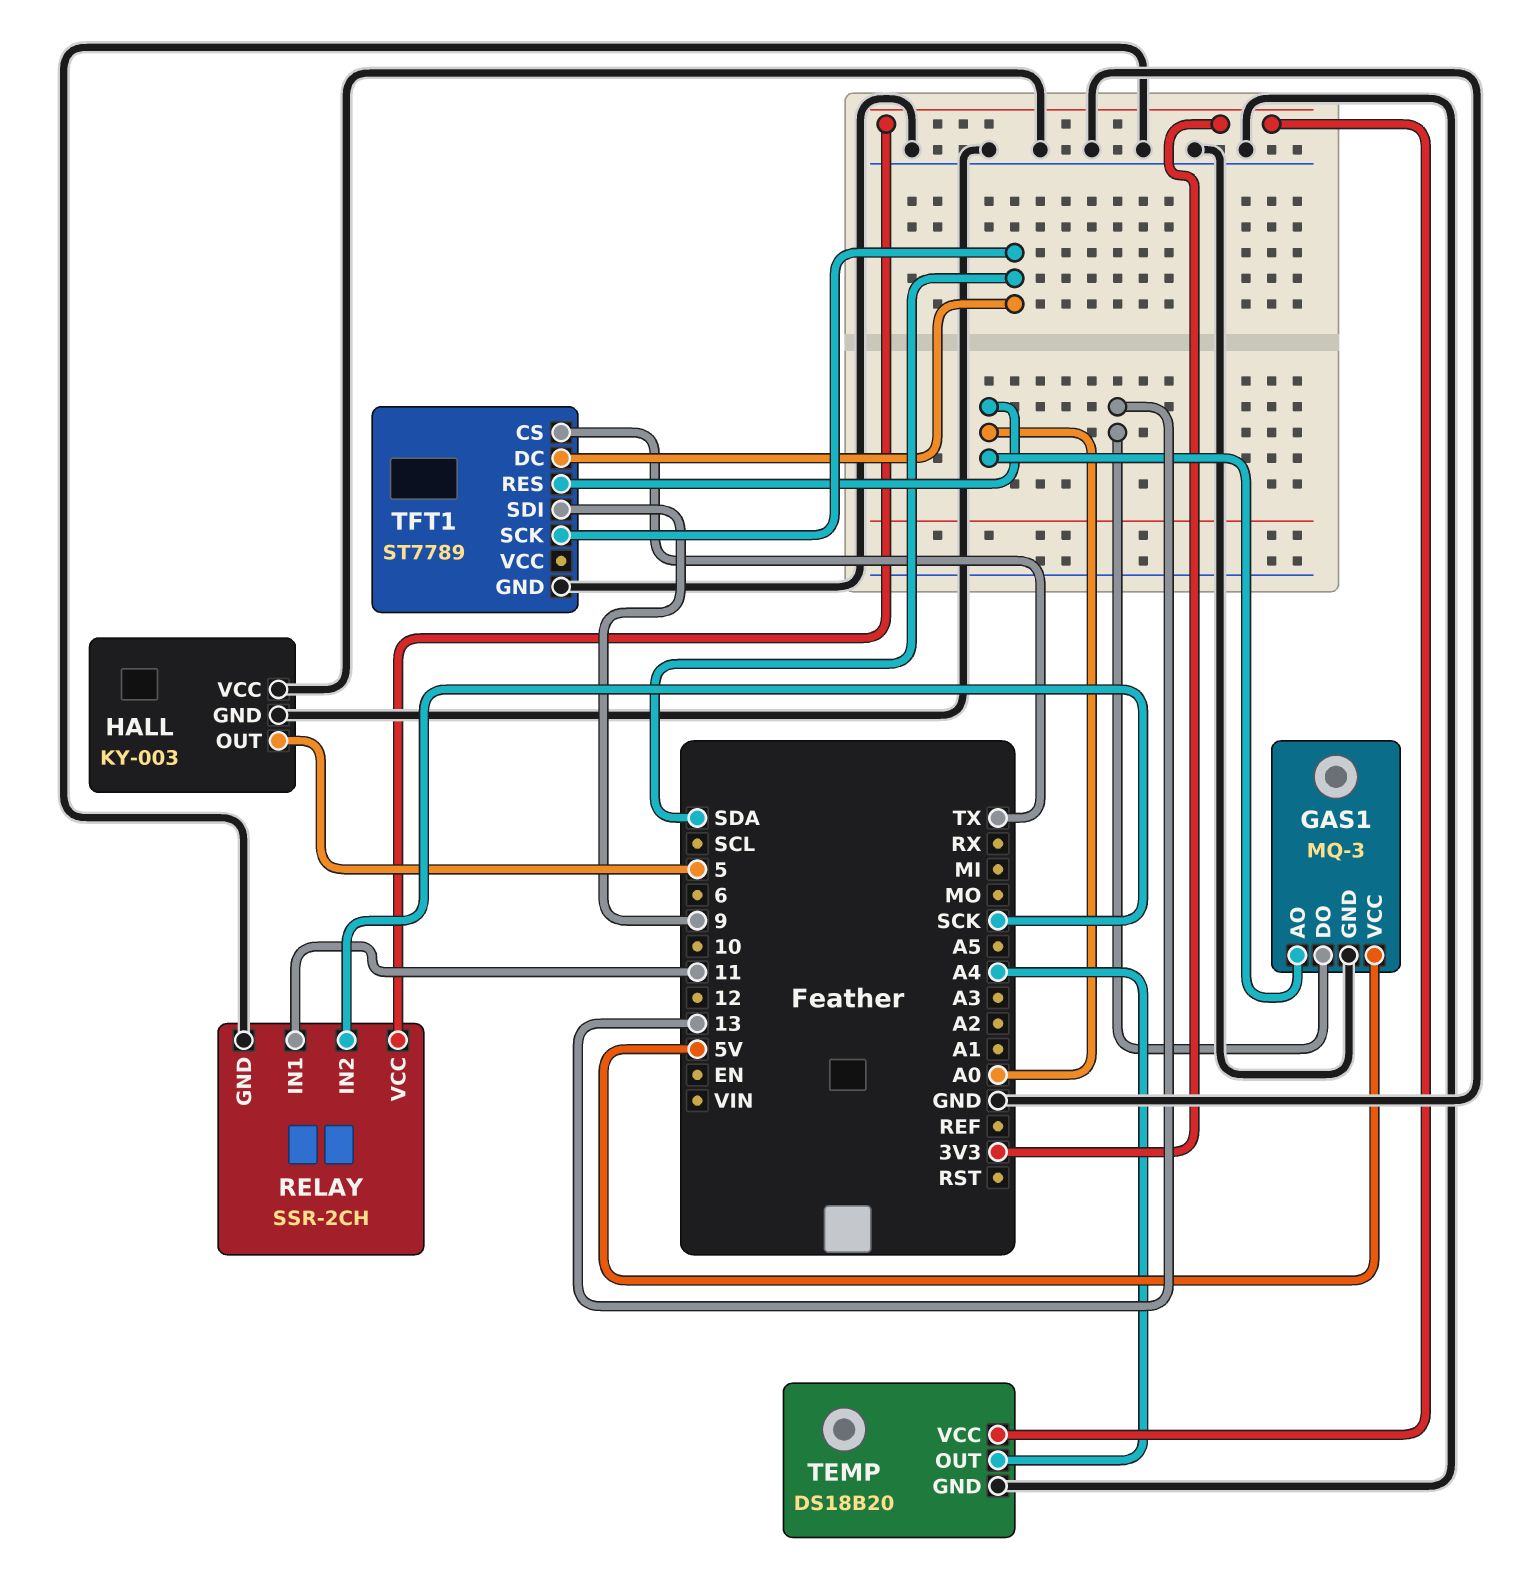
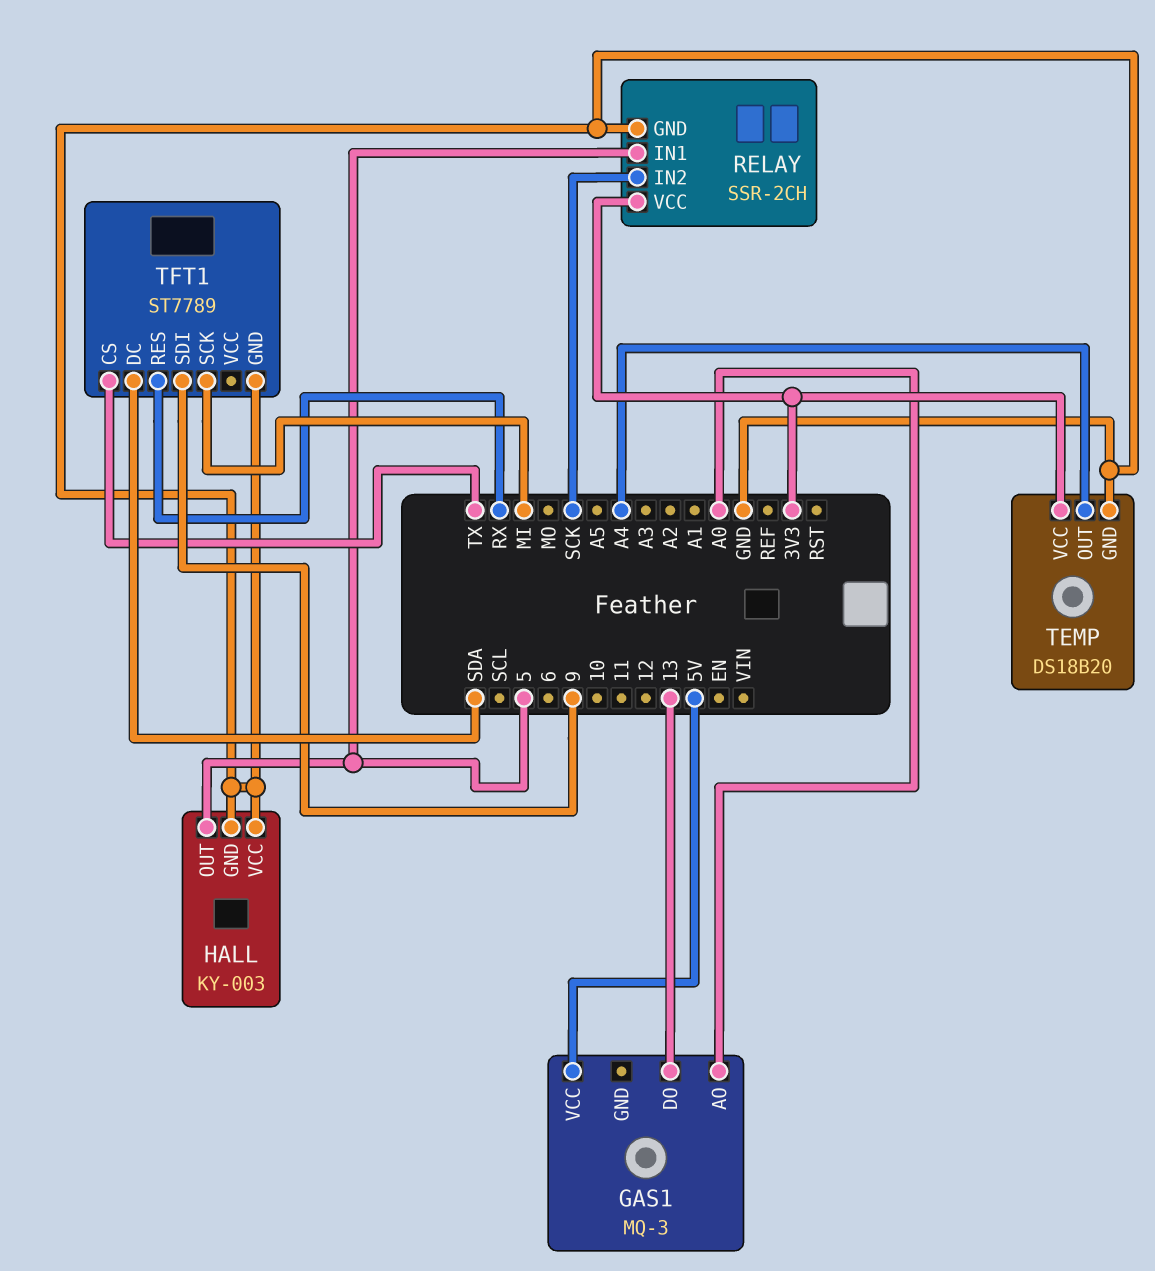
GAS1 pin GND: GND -> none
RELAY pin IN1: 11 -> 5
TFT1 pin RES: A0 -> RX
TFT1 pin SCK: SDA -> MI

